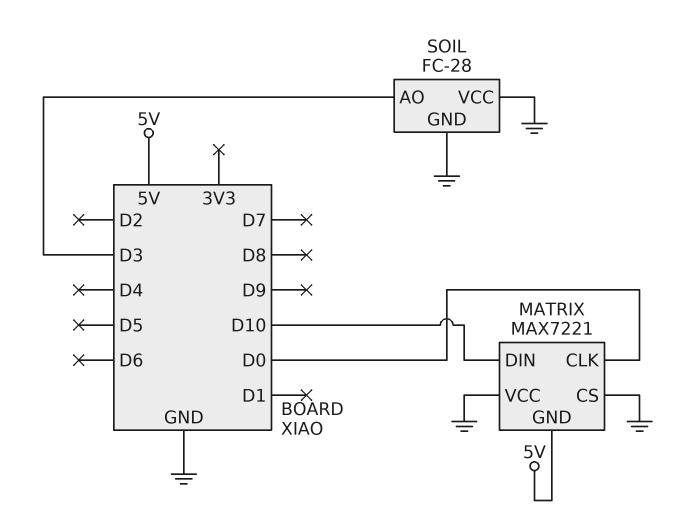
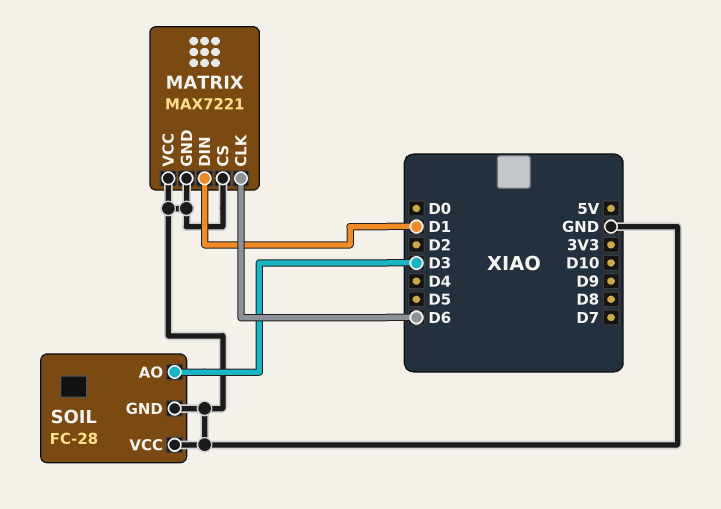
MATRIX pin CLK: D0 -> D6
MATRIX pin DIN: D10 -> D1
MATRIX pin GND: 5V -> GND

